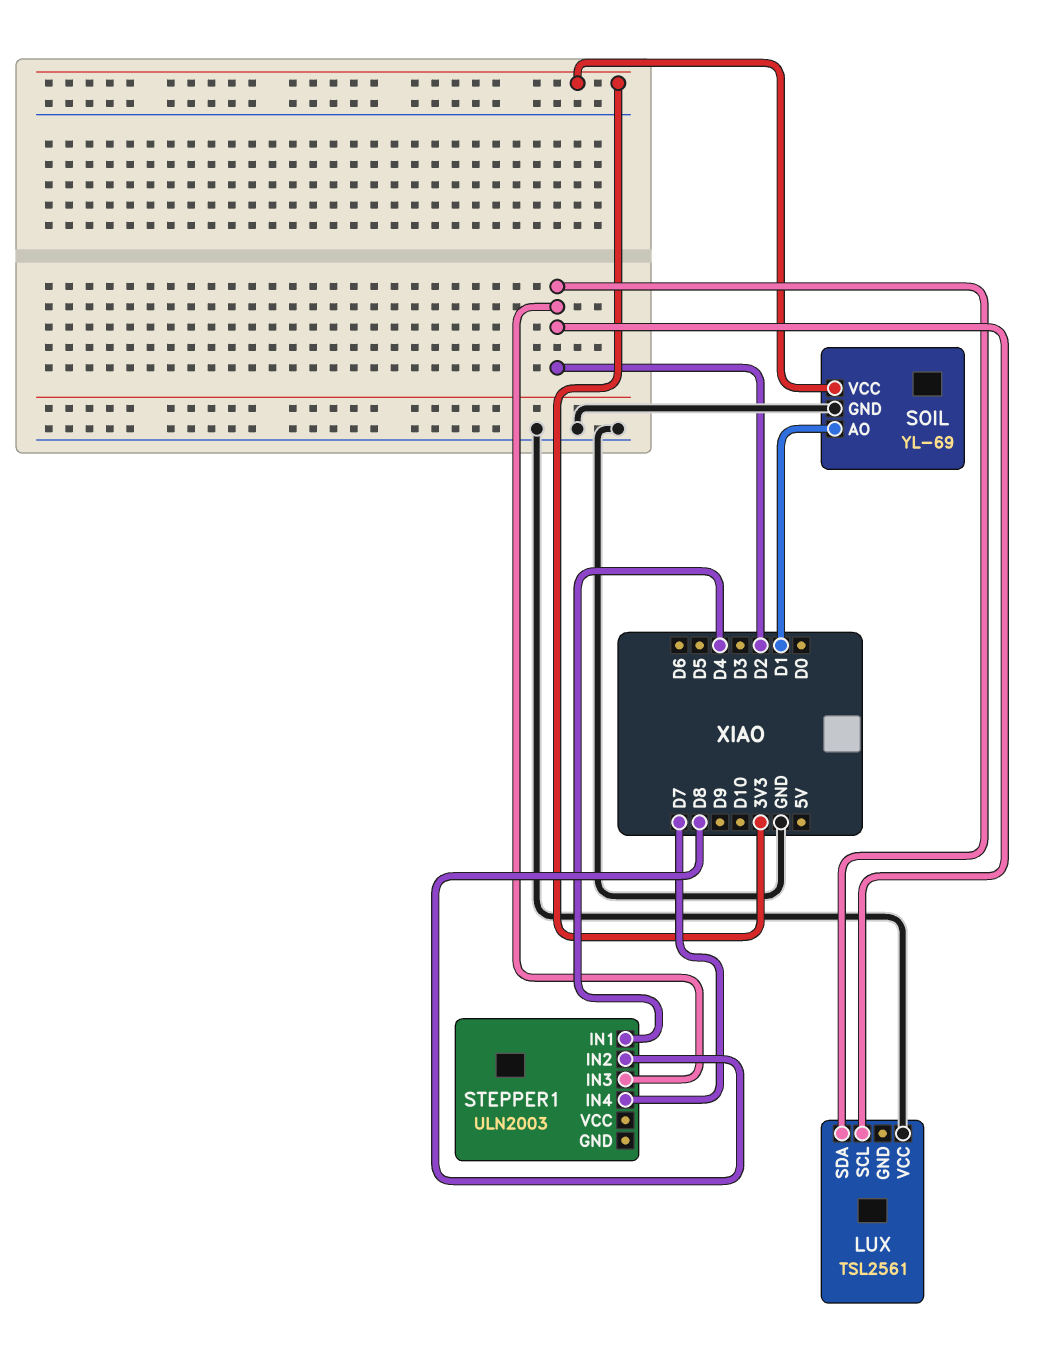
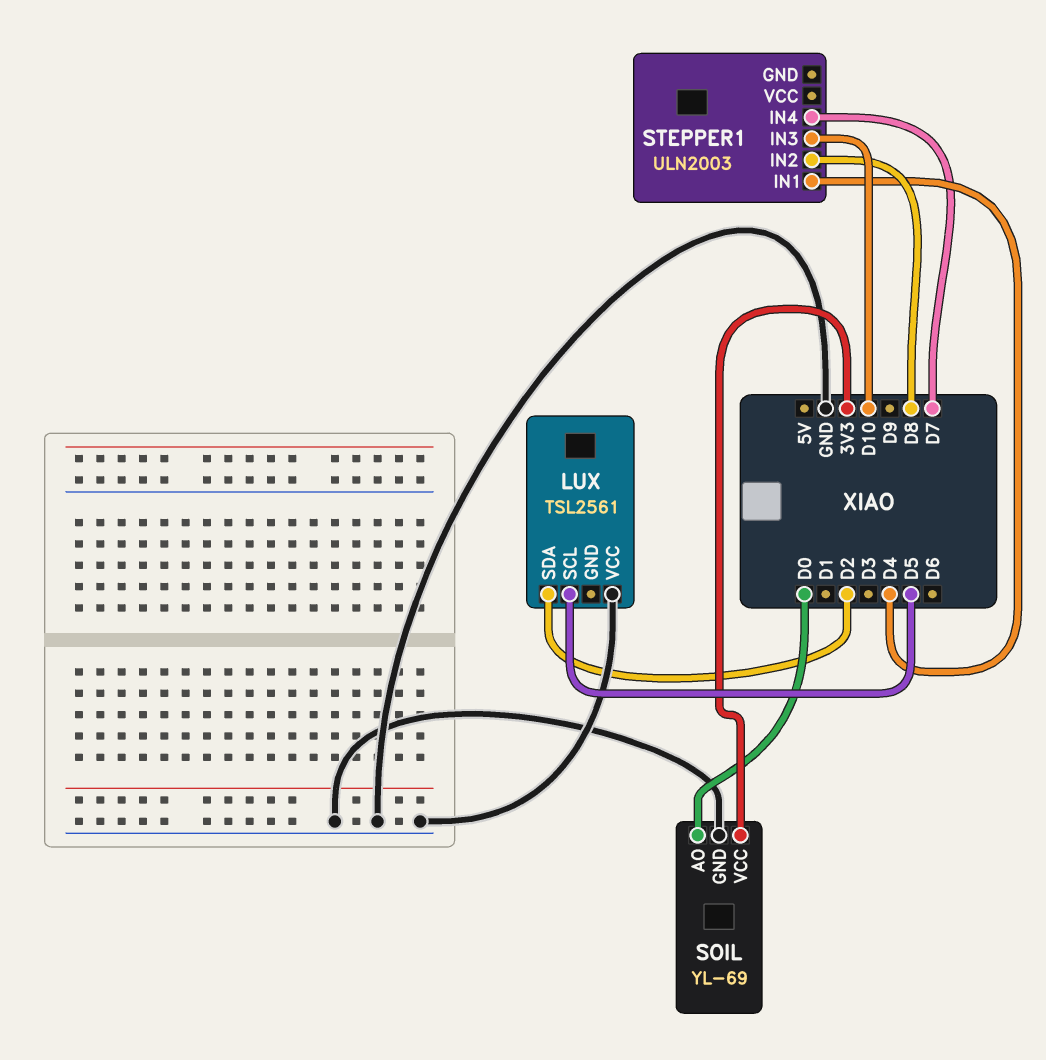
LUX pin SCL: D2 -> D5
SOIL pin AO: D1 -> D0
STEPPER1 pin IN3: D2 -> D10

